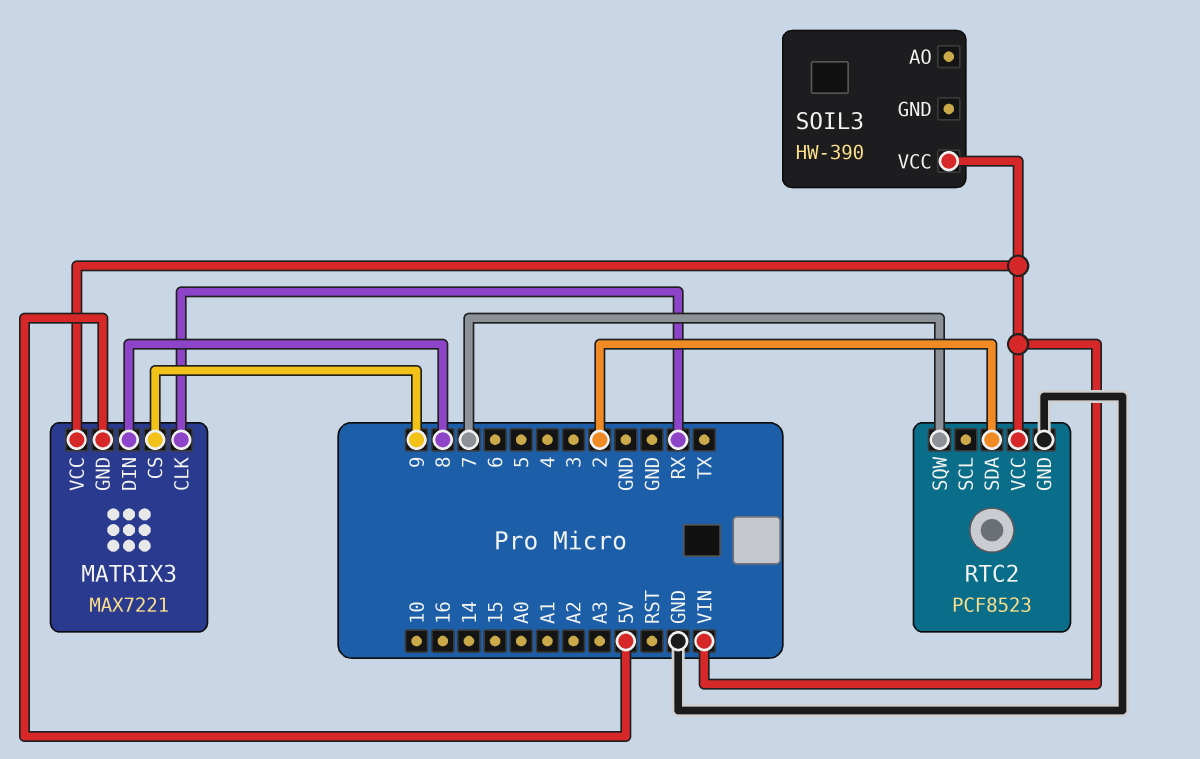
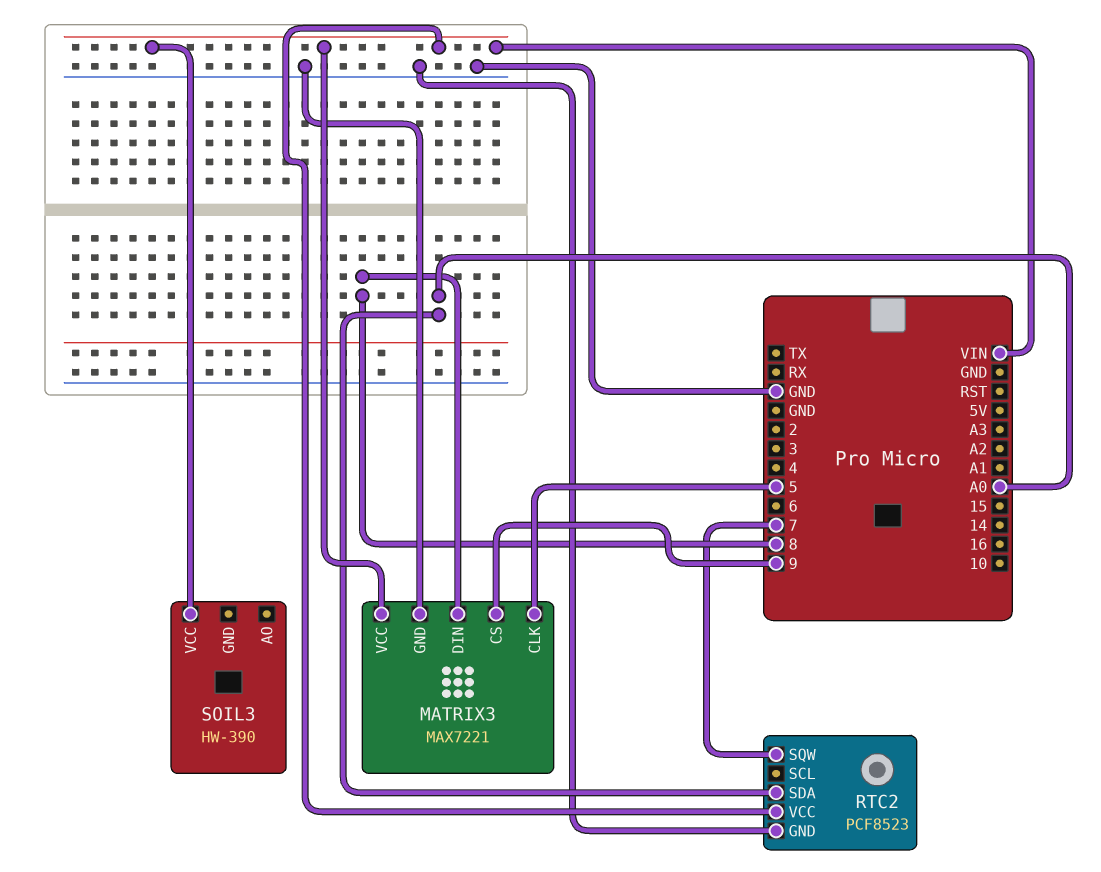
MATRIX3 pin CLK: RX -> 5
MATRIX3 pin GND: 5V -> GND
RTC2 pin SDA: 2 -> A0

